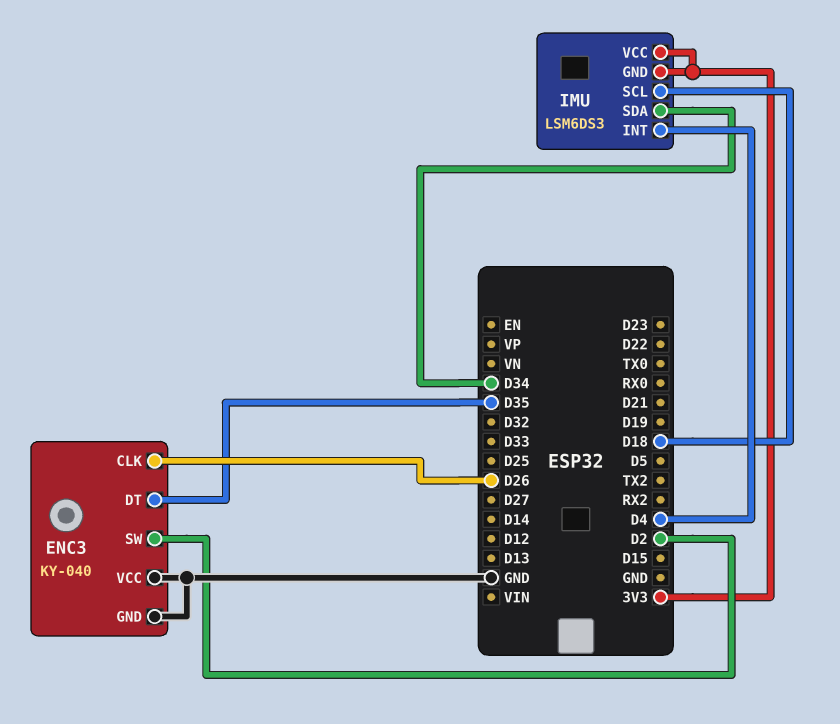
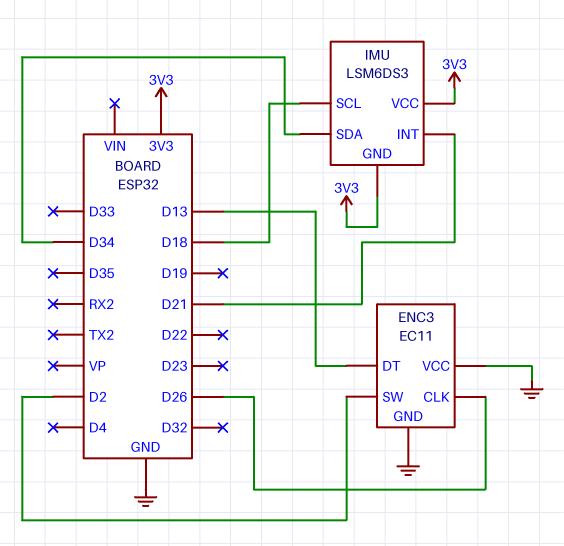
ENC3: KY-040 -> EC11
ENC3 pin DT: D35 -> D13
IMU pin INT: D4 -> D21

